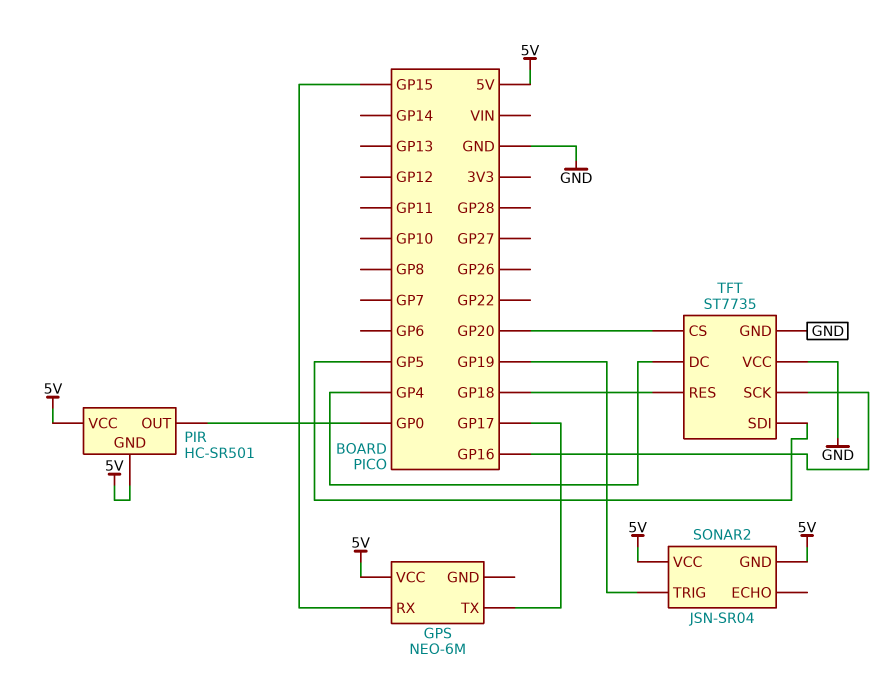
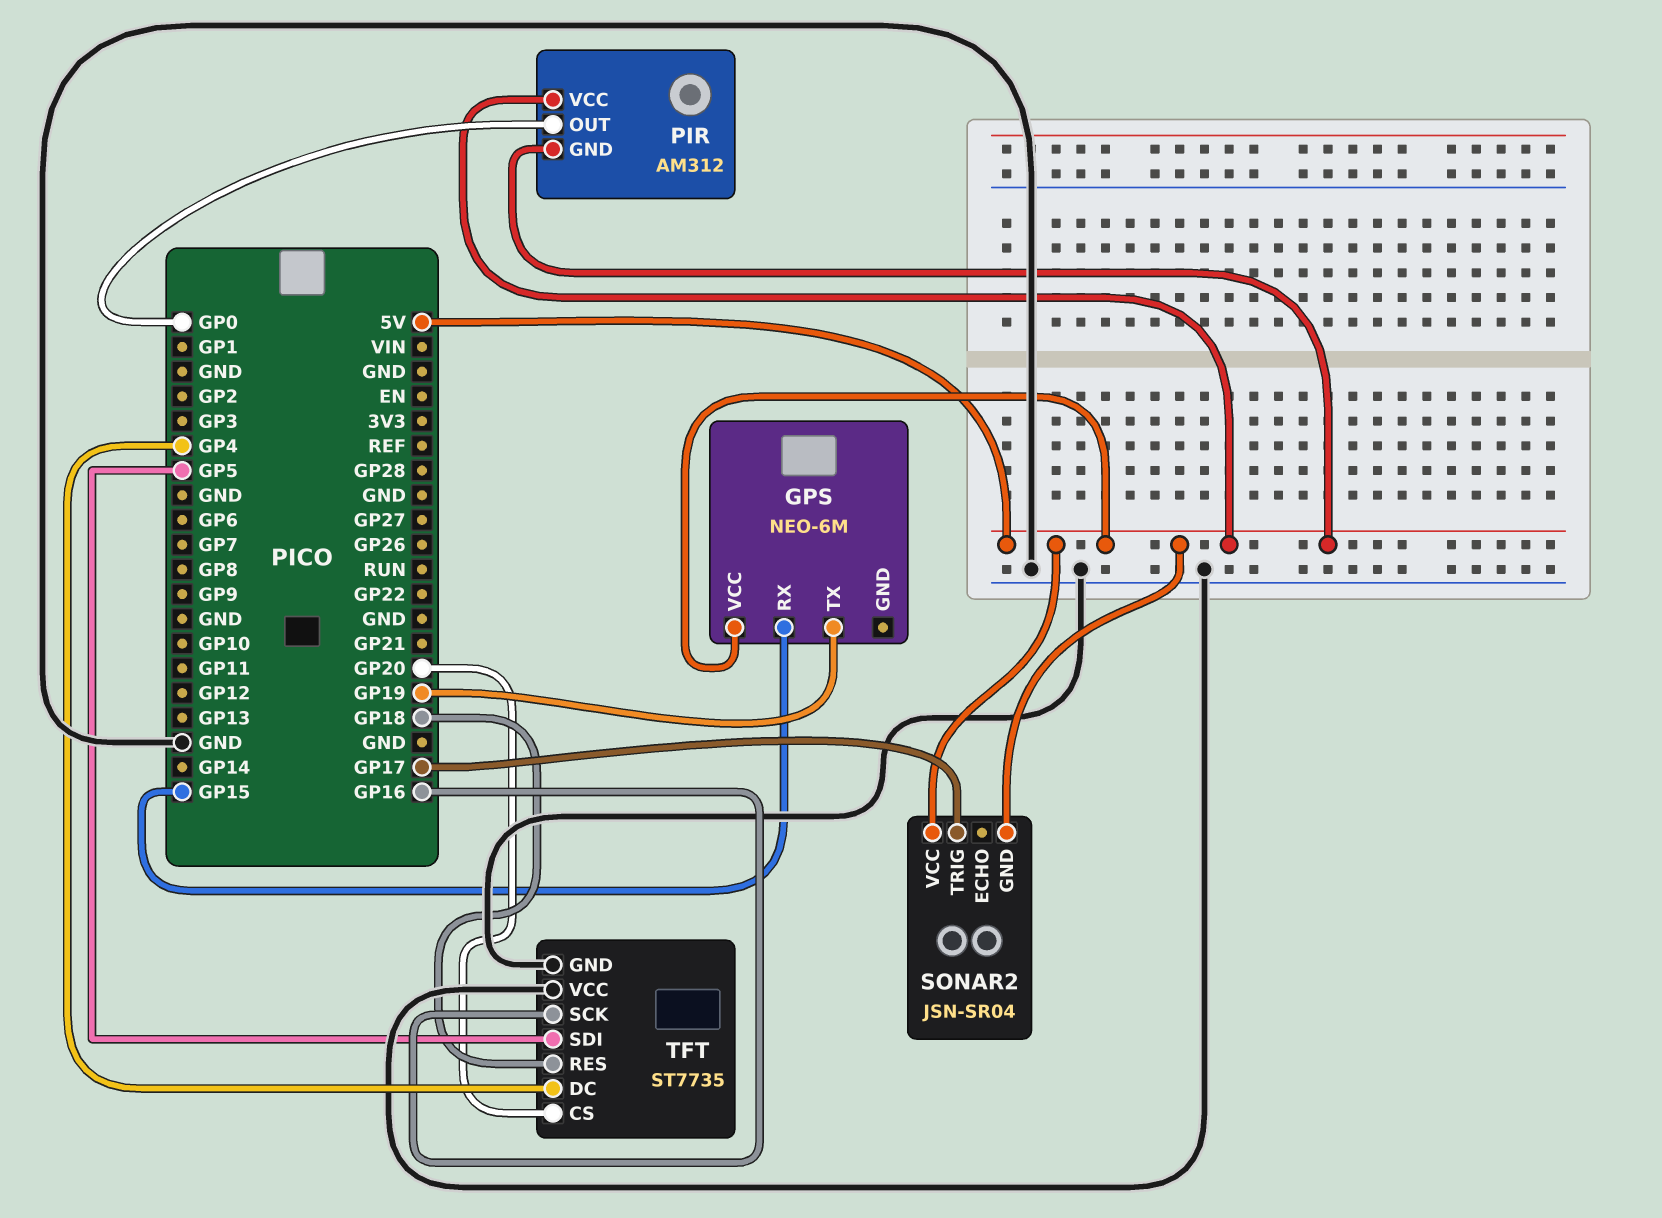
GPS pin TX: GP17 -> GP19
PIR: HC-SR501 -> AM312
SONAR2 pin TRIG: GP19 -> GP17

